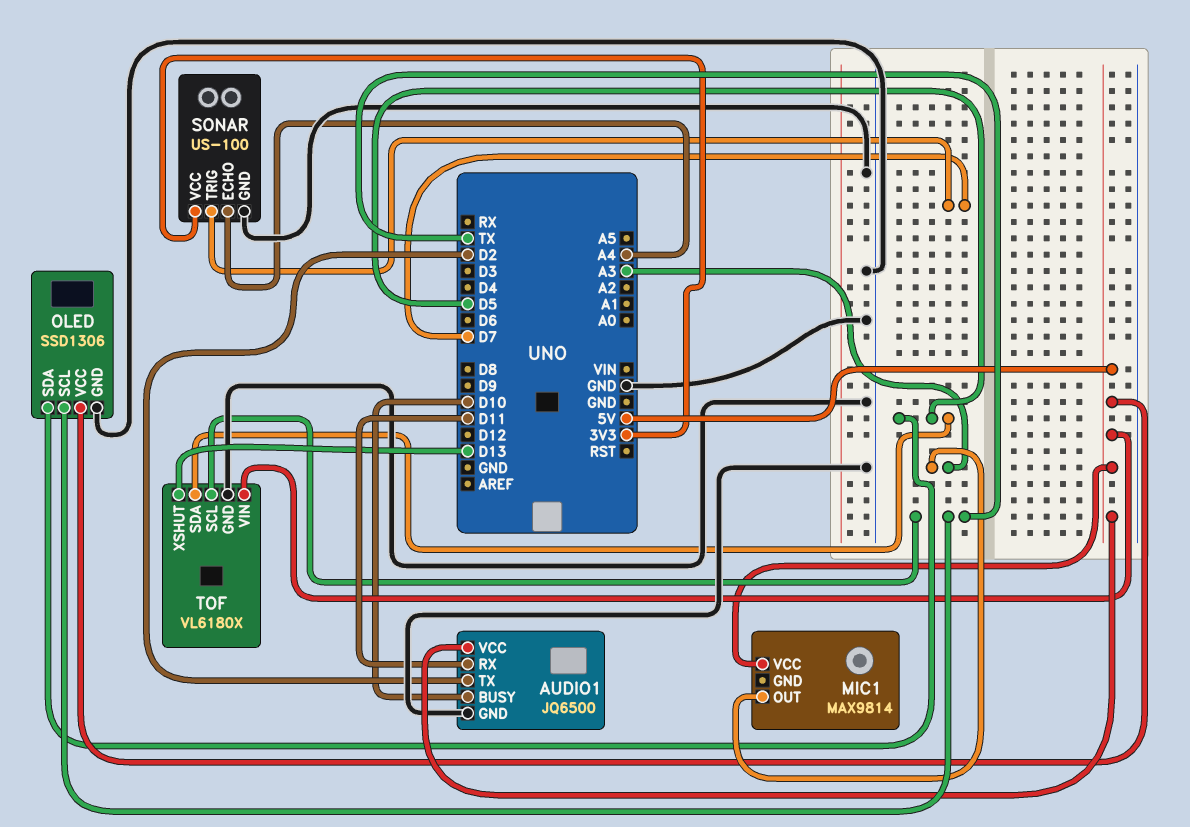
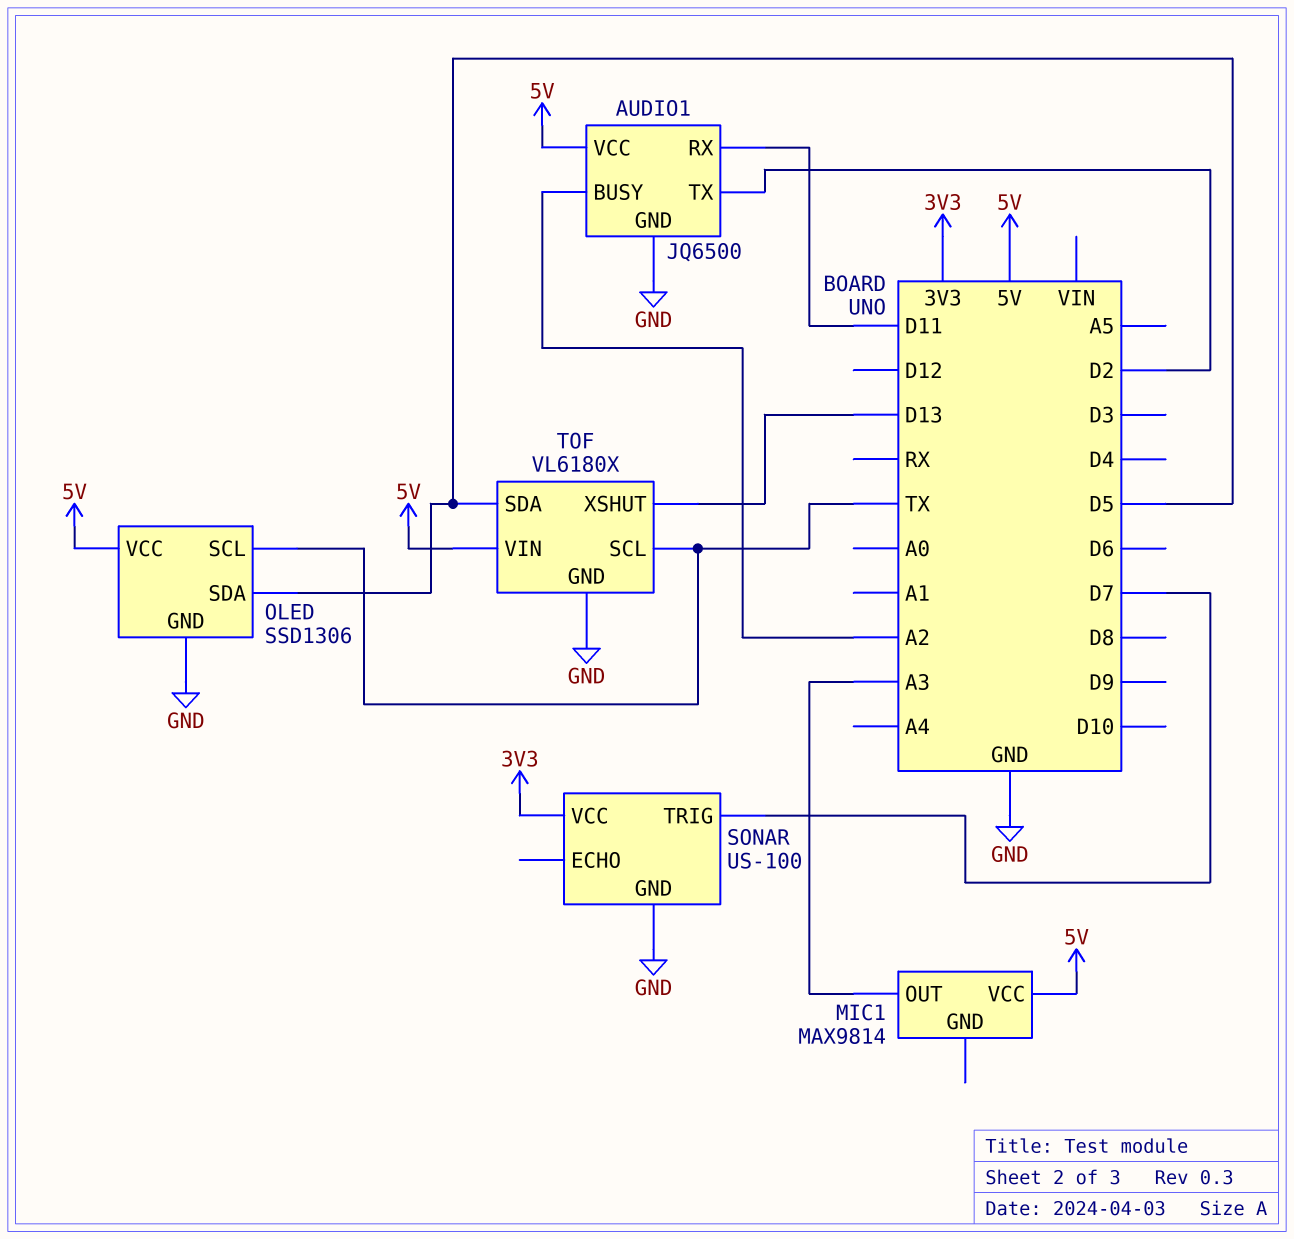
AUDIO1 pin BUSY: D10 -> A2
SONAR pin ECHO: A4 -> none

